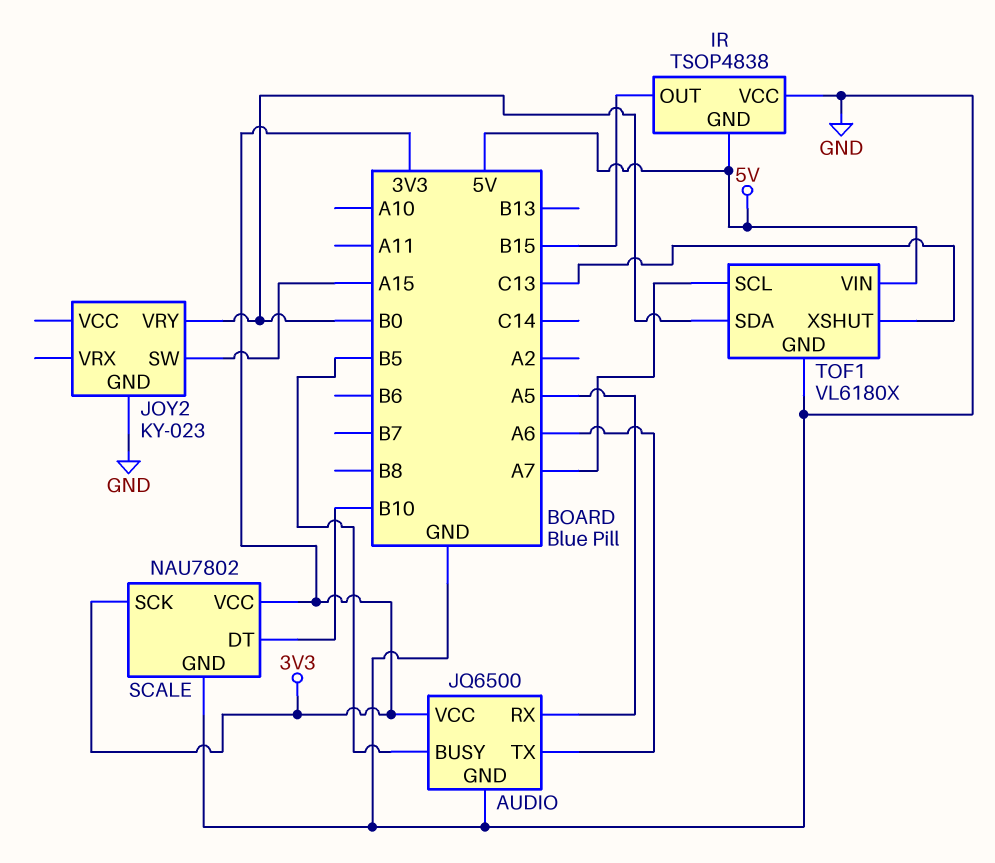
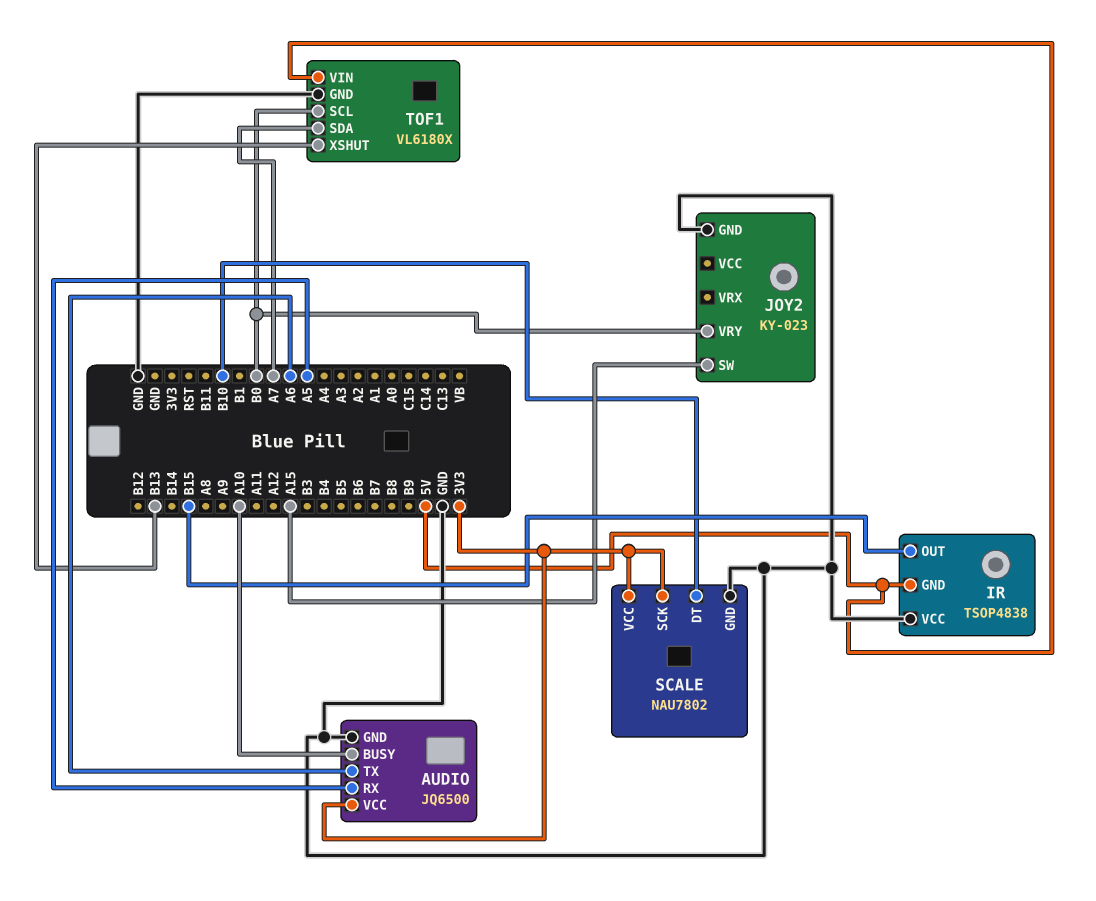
AUDIO pin BUSY: B5 -> A10
TOF1 pin SCL: A7 -> B0
TOF1 pin SDA: B0 -> A7
TOF1 pin XSHUT: C13 -> B13

